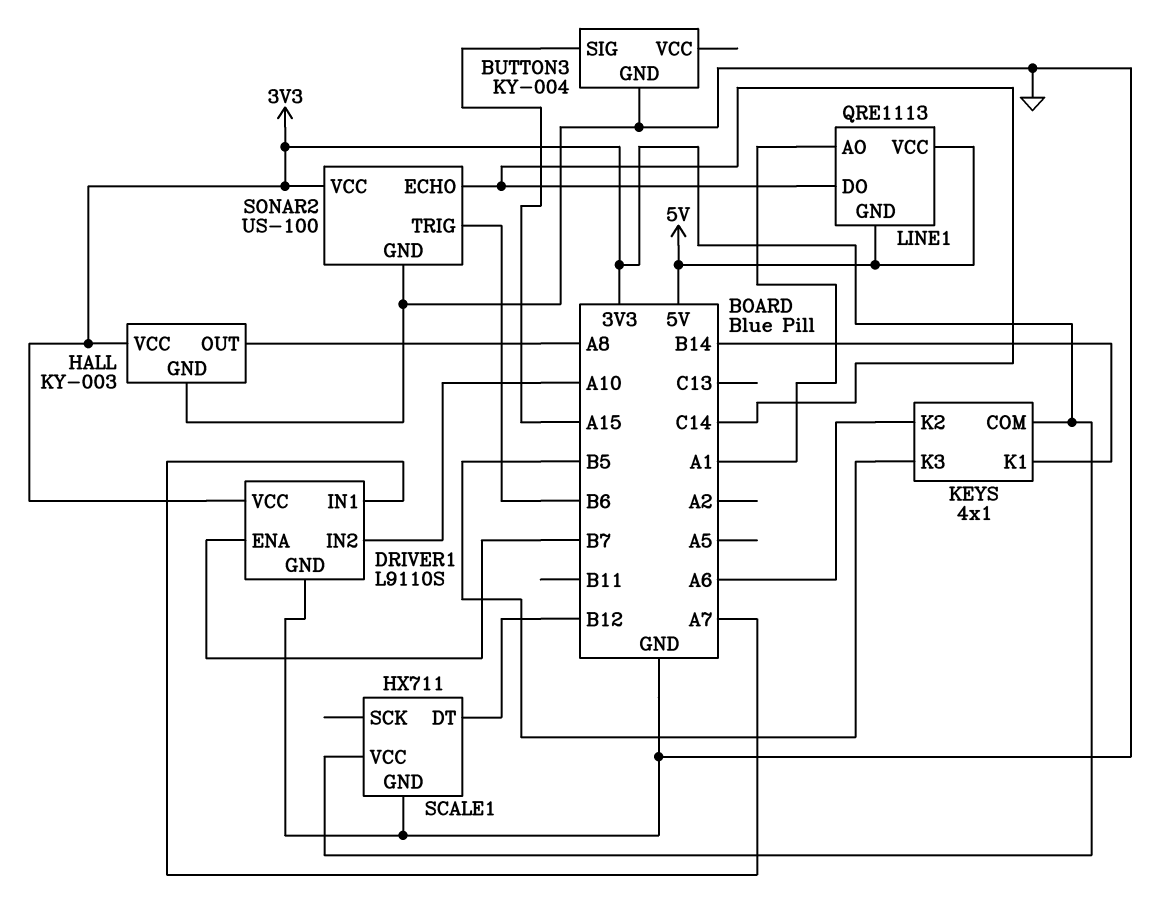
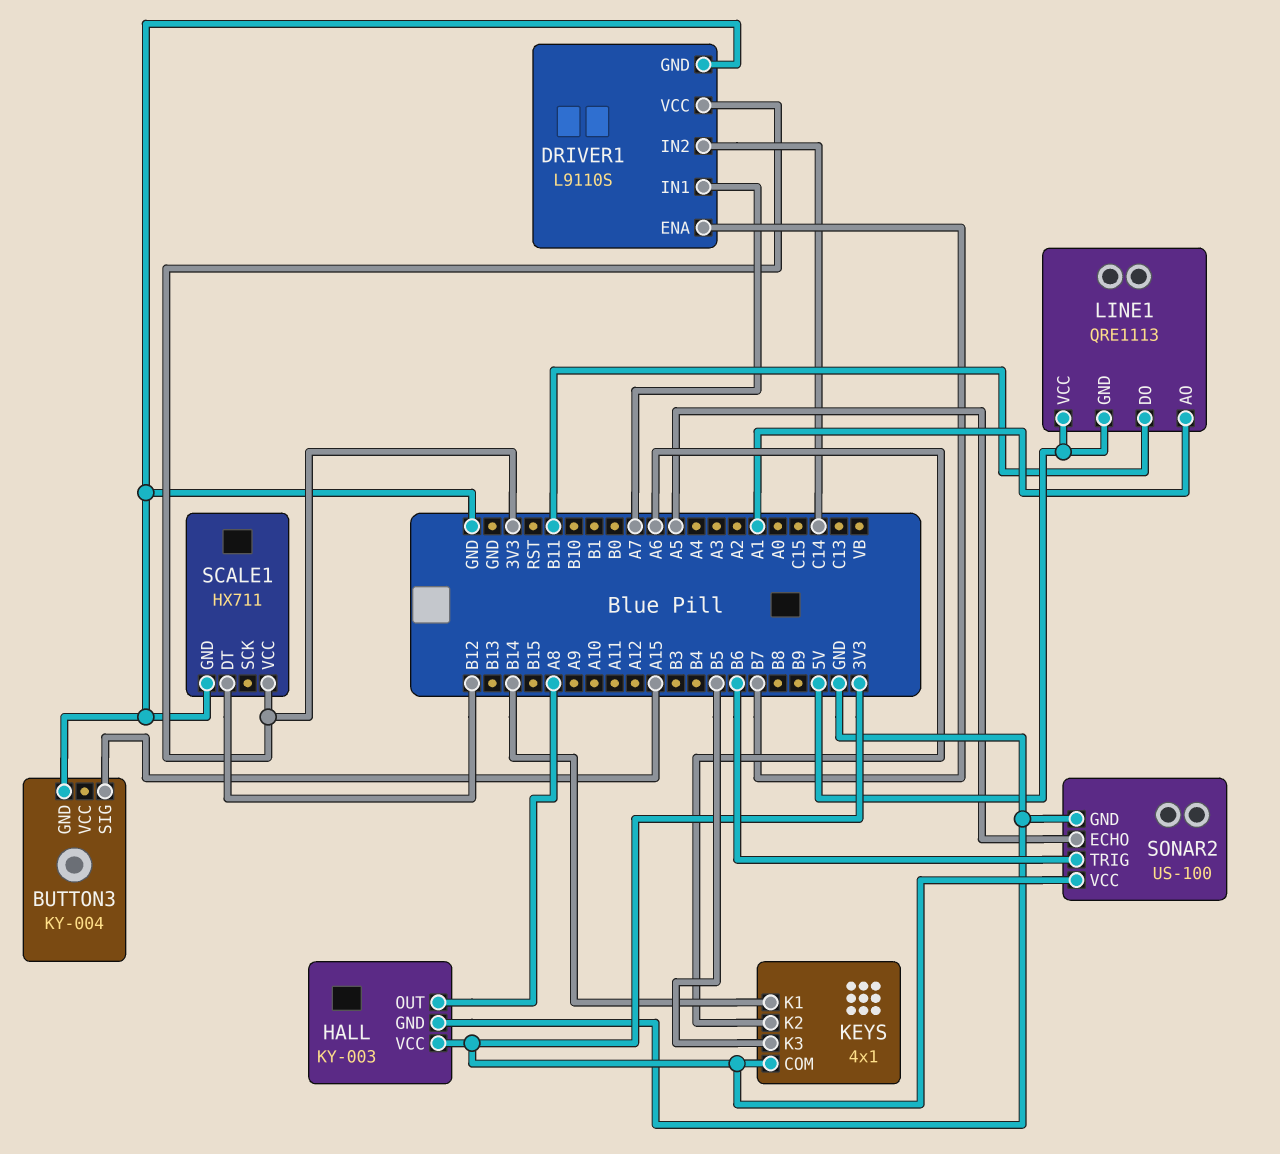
DRIVER1 pin IN2: A10 -> C14
LINE1 pin DO: C14 -> B11
SONAR2 pin ECHO: C14 -> A5

